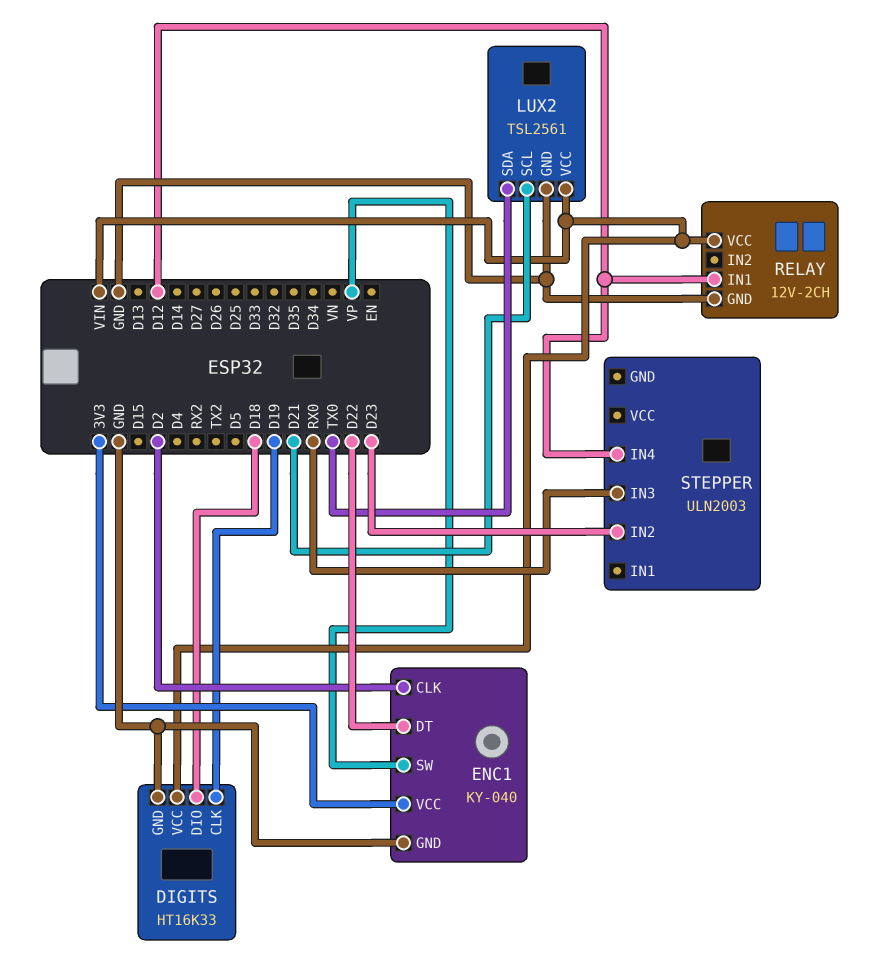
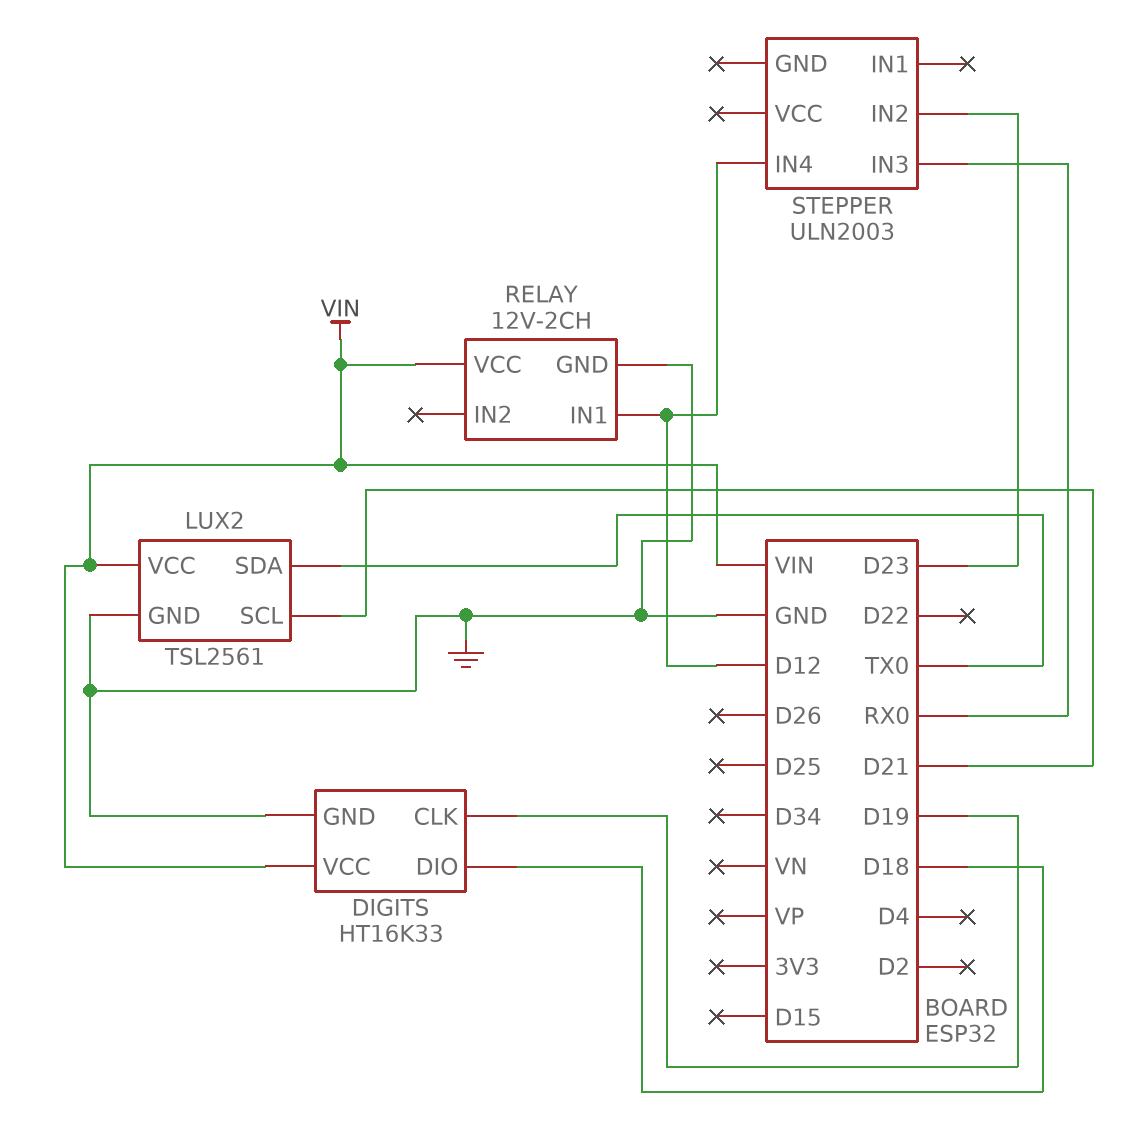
ENC1: KY-040 -> none
ENC1 pin CLK: D2 -> none
ENC1 pin DT: D22 -> none
ENC1 pin GND: GND -> none
ENC1 pin SW: VP -> none
ENC1 pin VCC: 3V3 -> none

